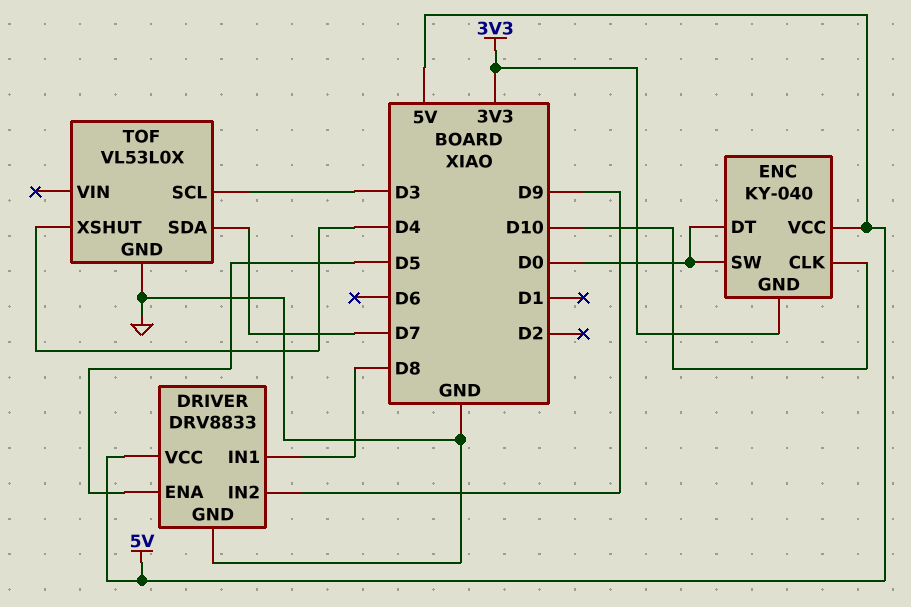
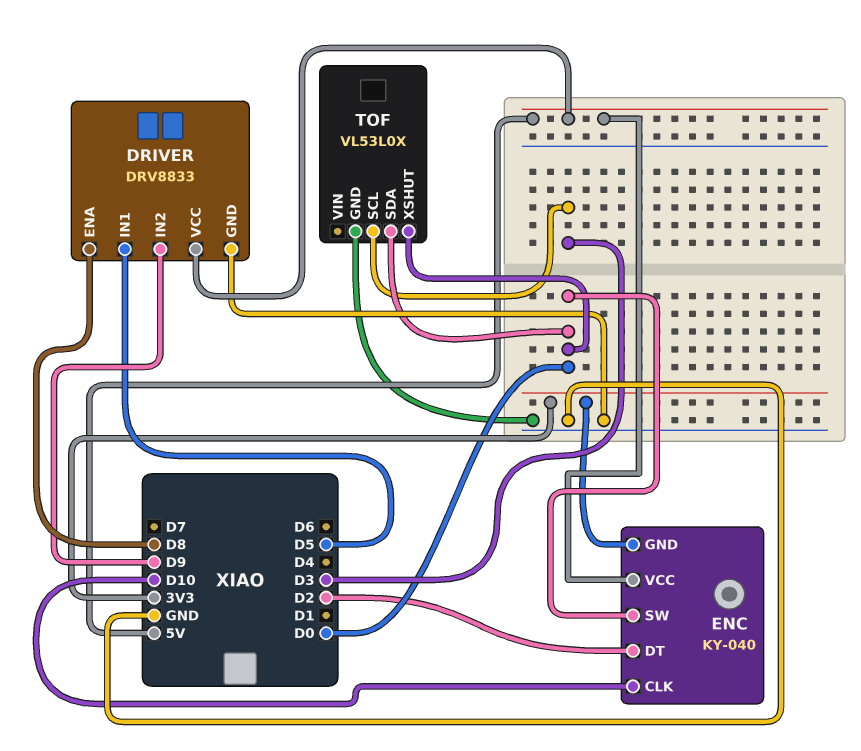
DRIVER pin ENA: D5 -> D8
DRIVER pin IN1: D8 -> D5
ENC pin DT: D0 -> D2
TOF pin SDA: D7 -> D0
TOF pin XSHUT: D4 -> D0

